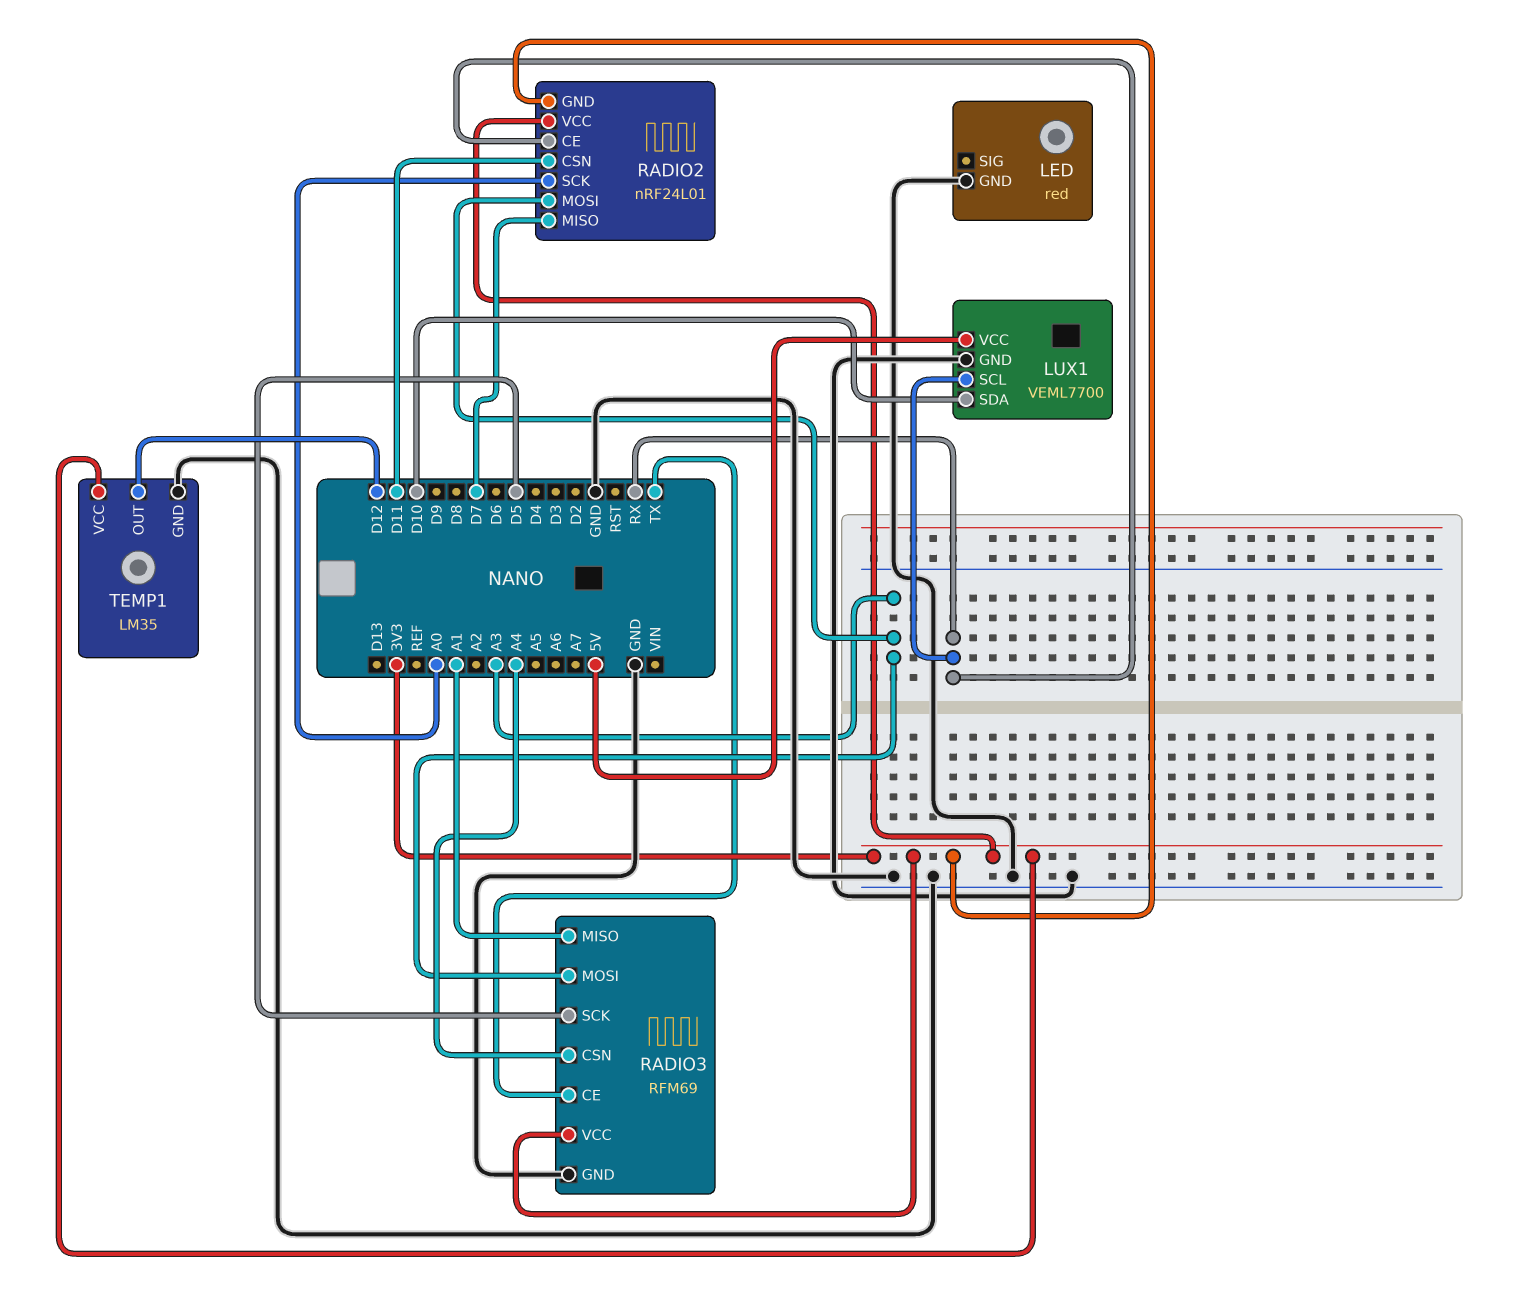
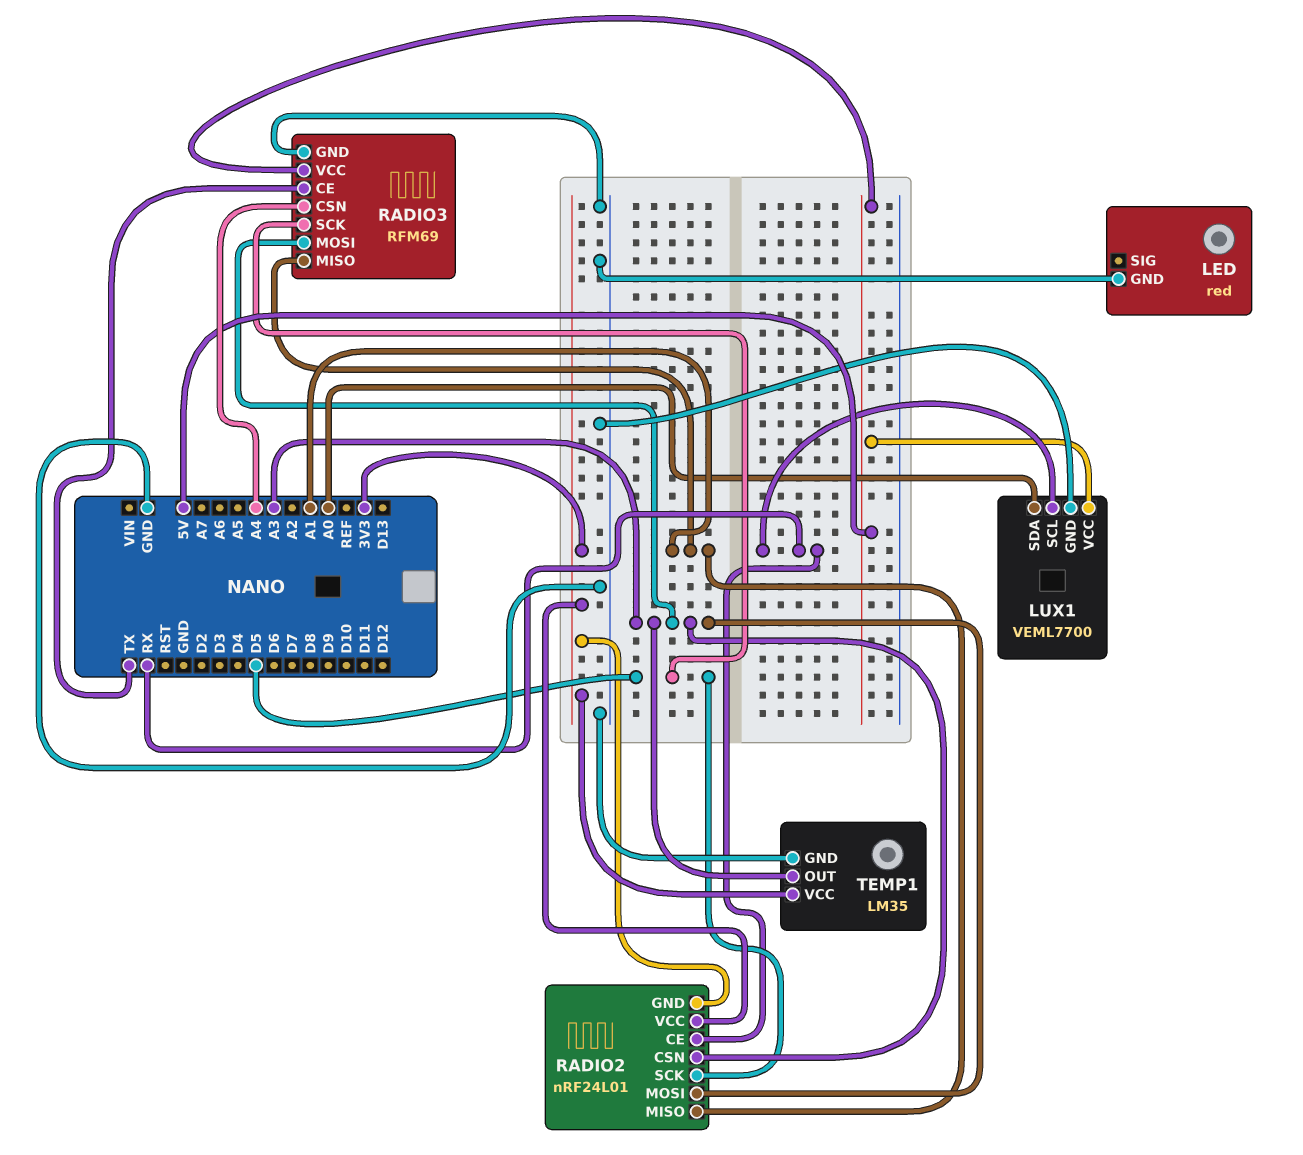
LUX1 pin SDA: D10 -> A0
RADIO2 pin CSN: D11 -> A3
RADIO2 pin MISO: D7 -> A1
RADIO2 pin SCK: A0 -> D5
RADIO3 pin VCC: 3V3 -> 5V
TEMP1 pin OUT: D12 -> A3

